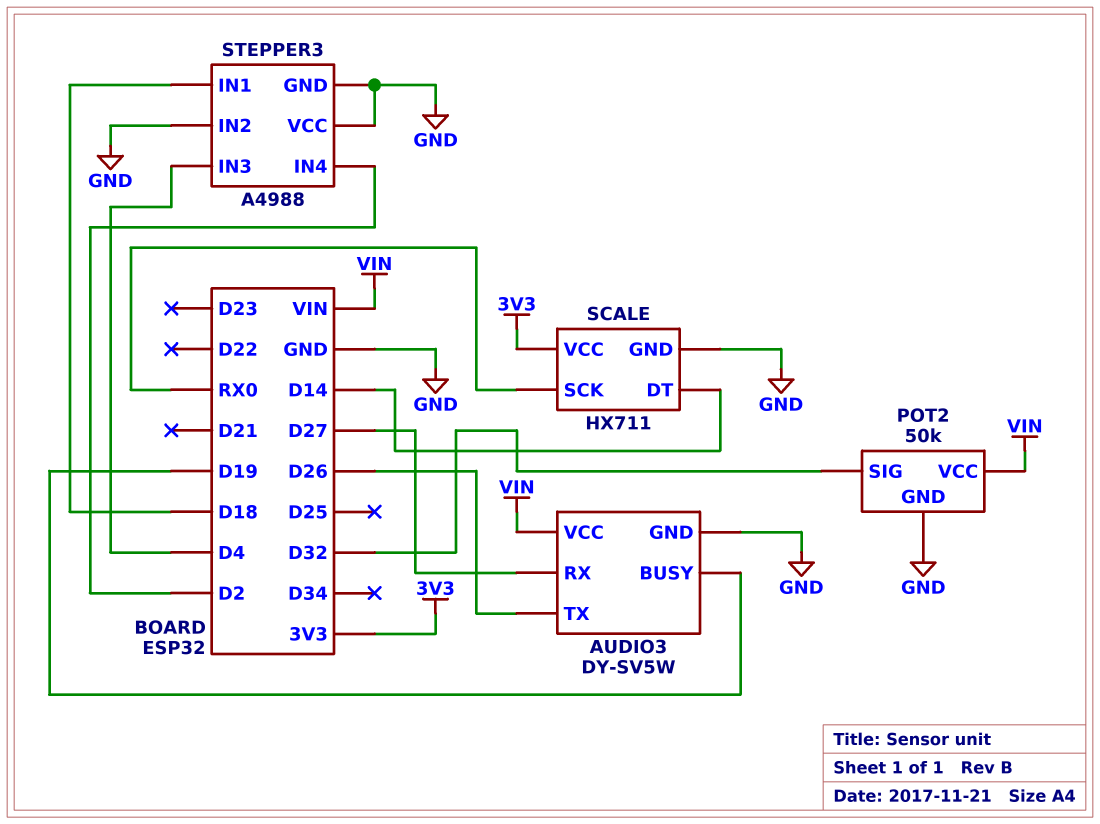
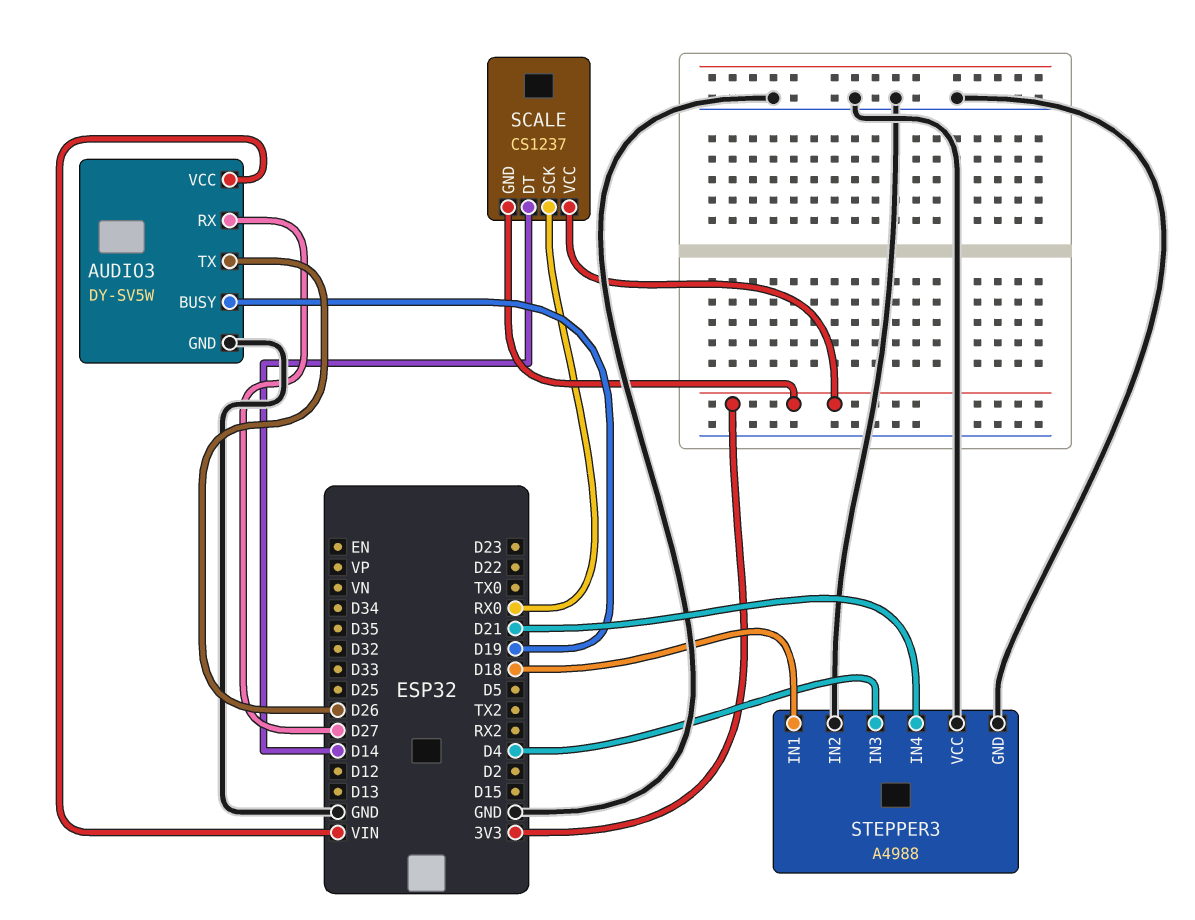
POT2: 50k -> none
POT2 pin GND: GND -> none
POT2 pin SIG: D32 -> none
POT2 pin VCC: VIN -> none
SCALE: HX711 -> CS1237
SCALE pin GND: GND -> 3V3
STEPPER3 pin IN4: D2 -> D21

